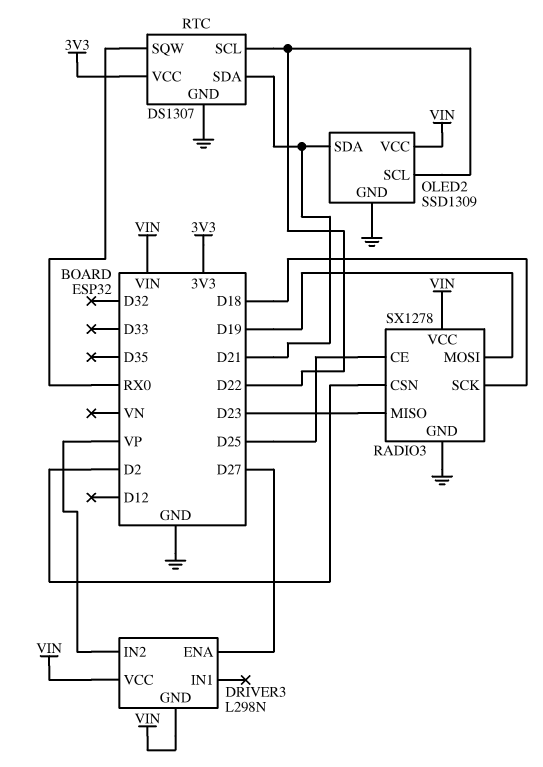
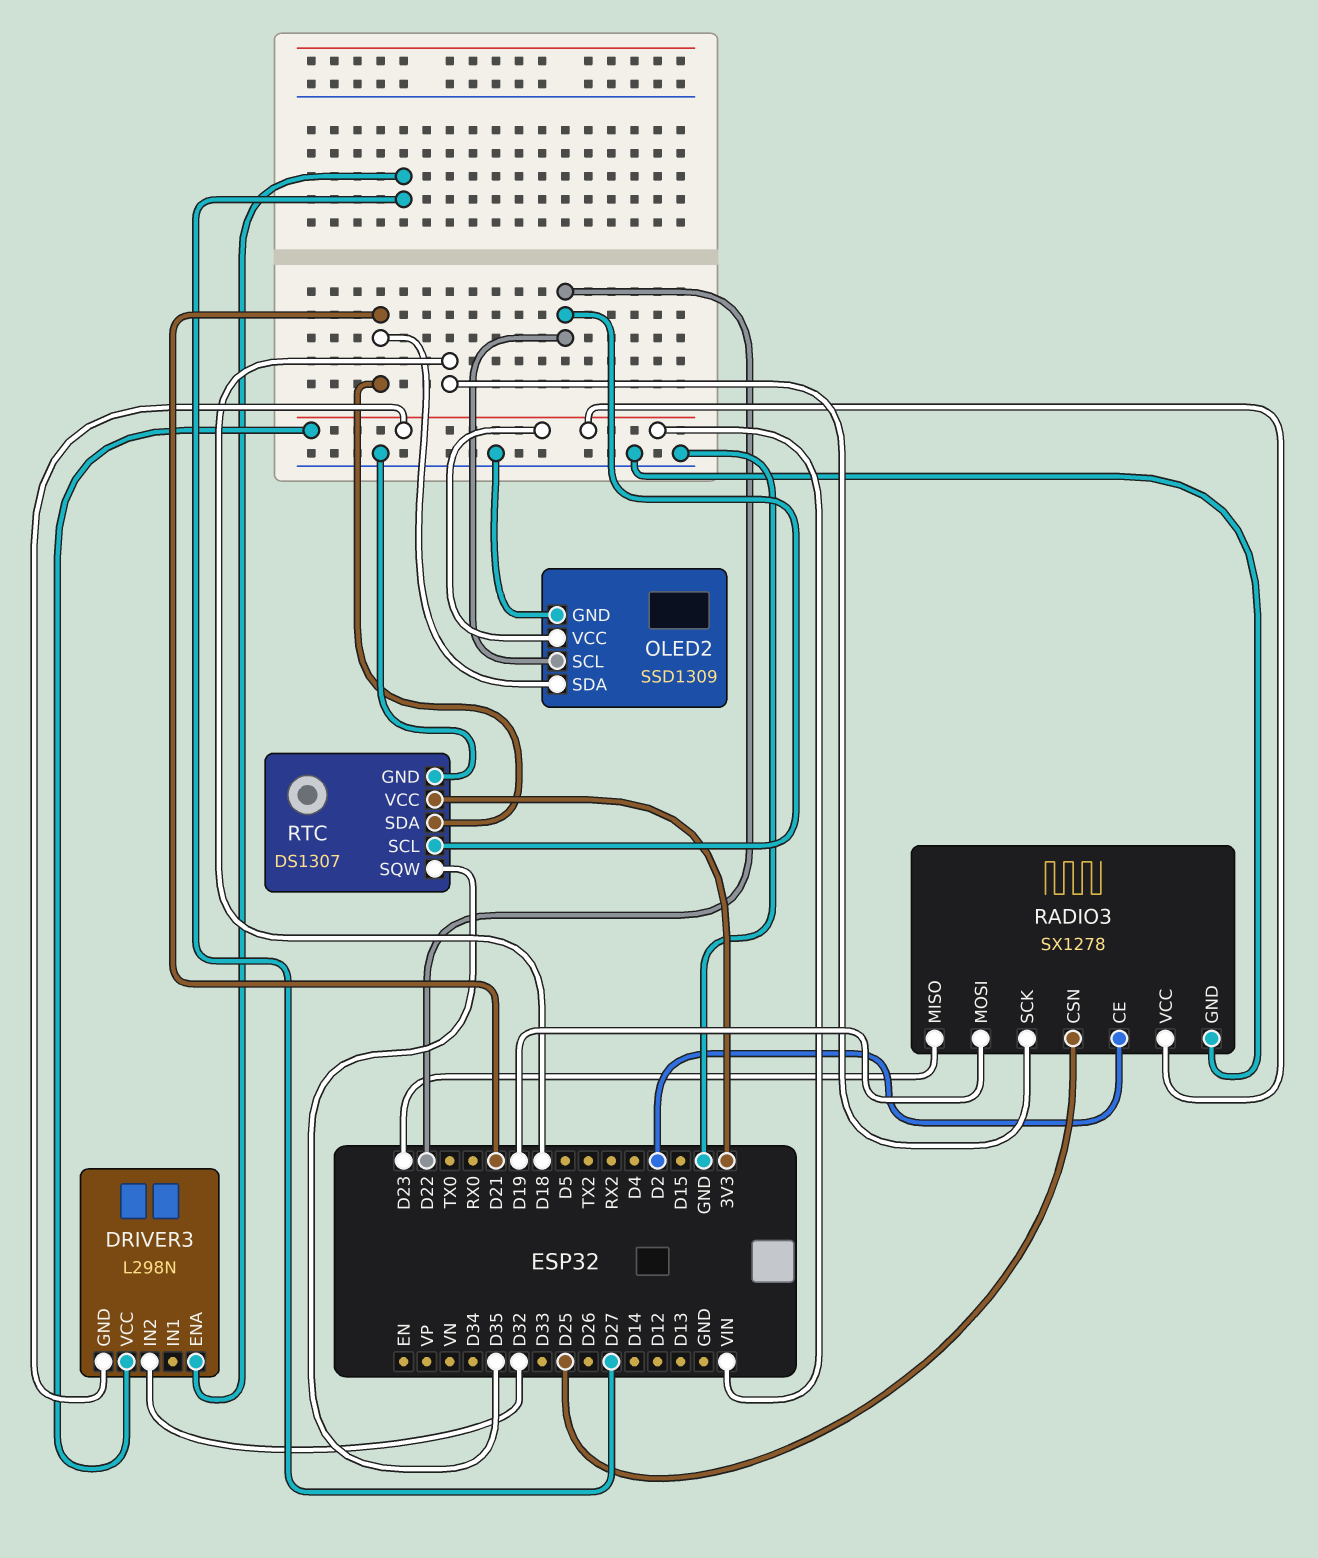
DRIVER3 pin IN2: VP -> D32
RADIO3 pin CE: D25 -> D2
RADIO3 pin CSN: D2 -> D25
RTC pin SQW: RX0 -> D35

